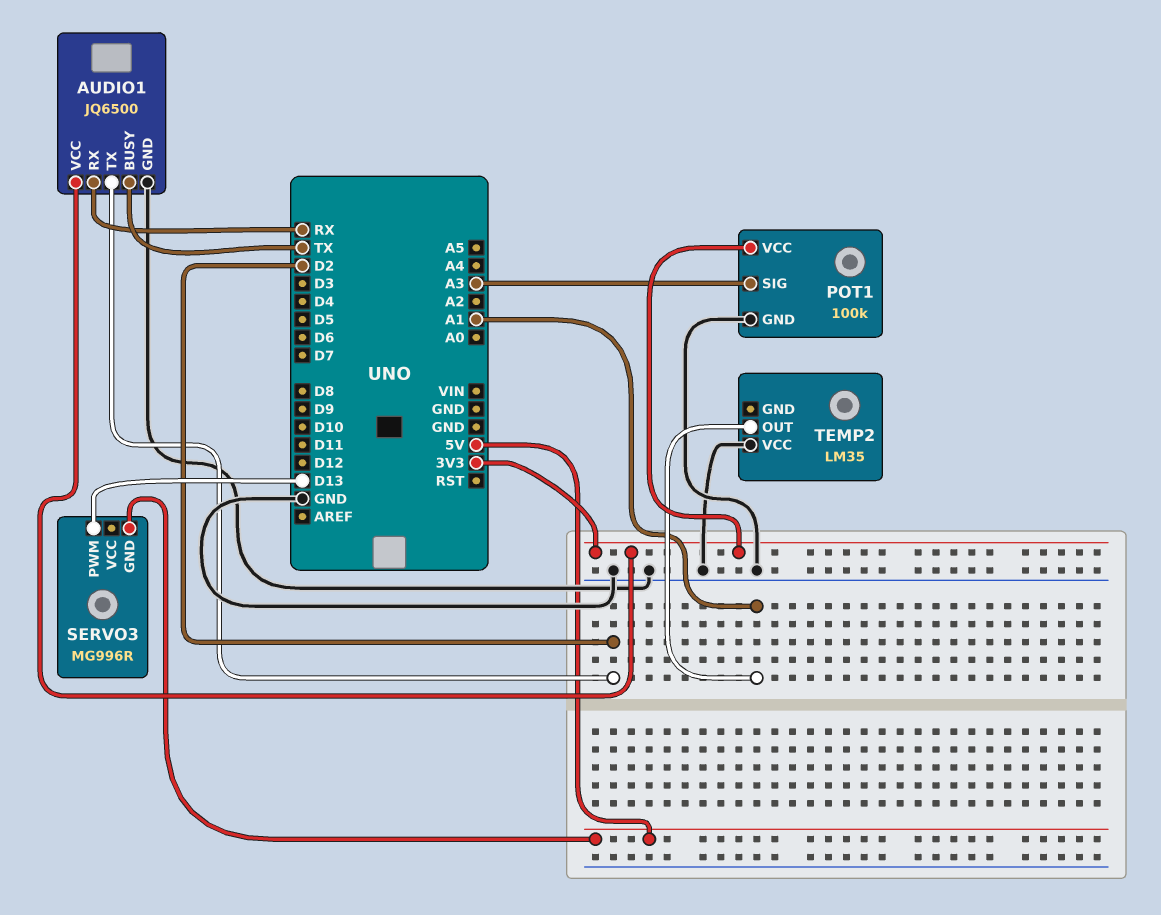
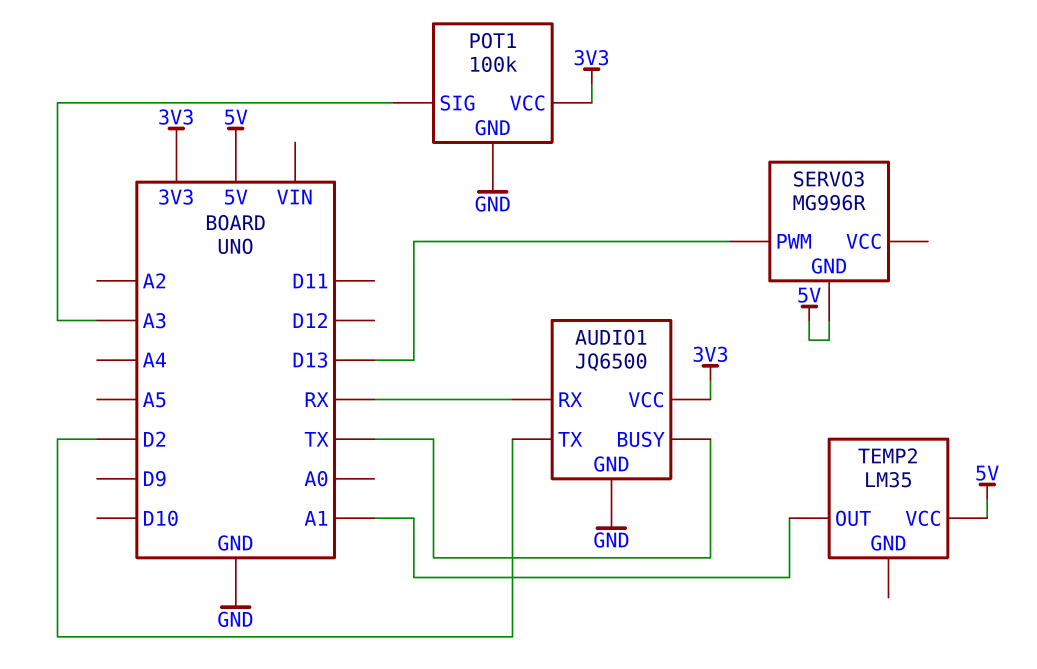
TEMP2 pin VCC: GND -> 5V

